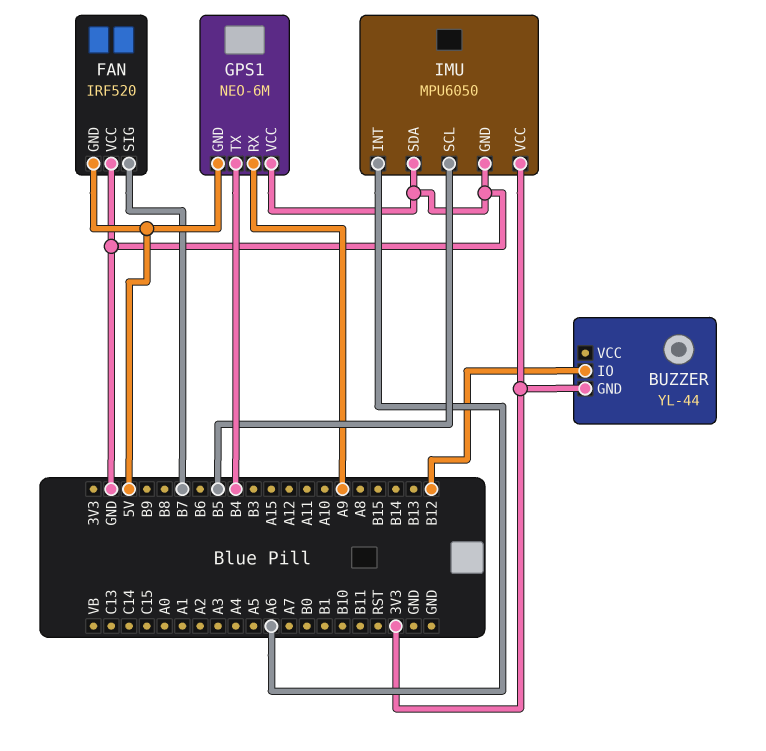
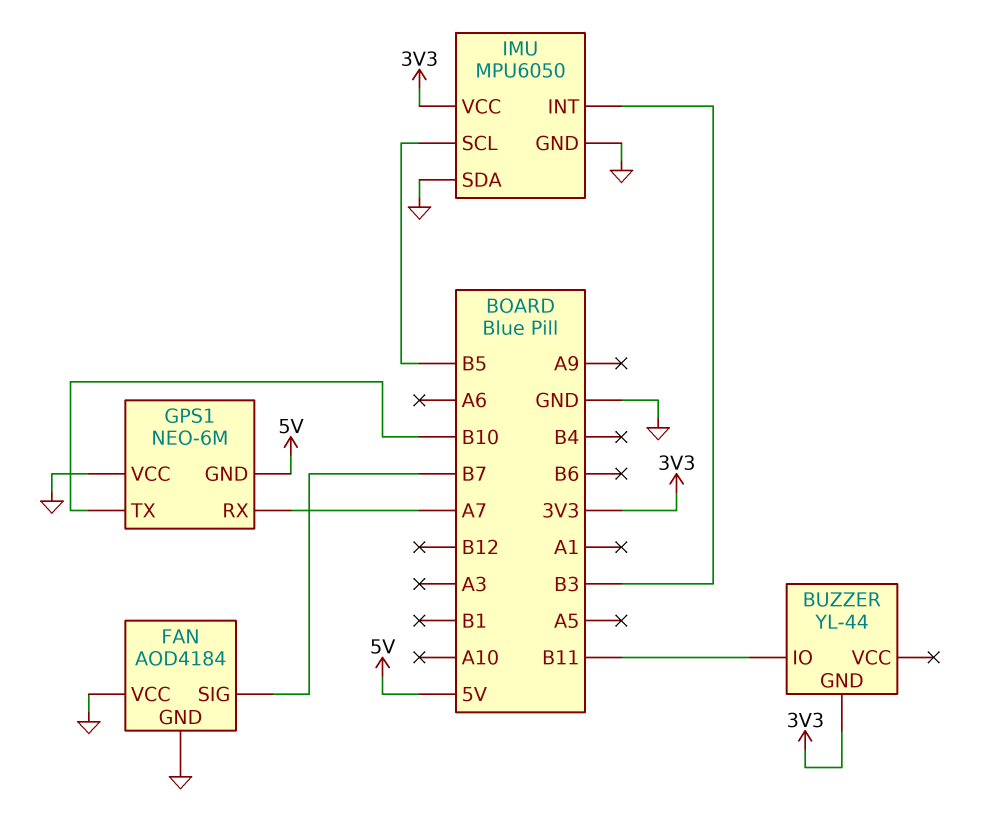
BUZZER pin IO: B12 -> B11
FAN: IRF520 -> AOD4184
FAN pin GND: 5V -> GND
GPS1 pin RX: A9 -> A7
GPS1 pin TX: B4 -> B10
IMU pin INT: A6 -> B3

